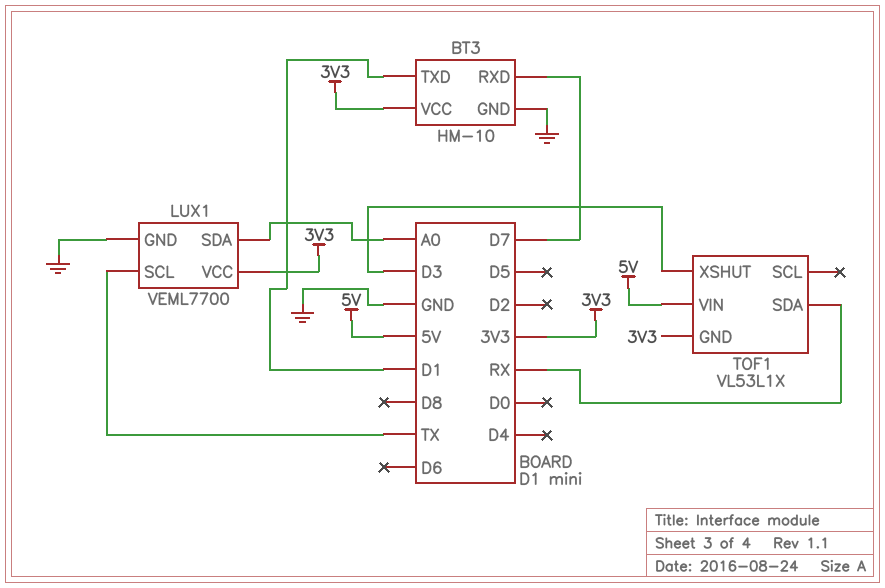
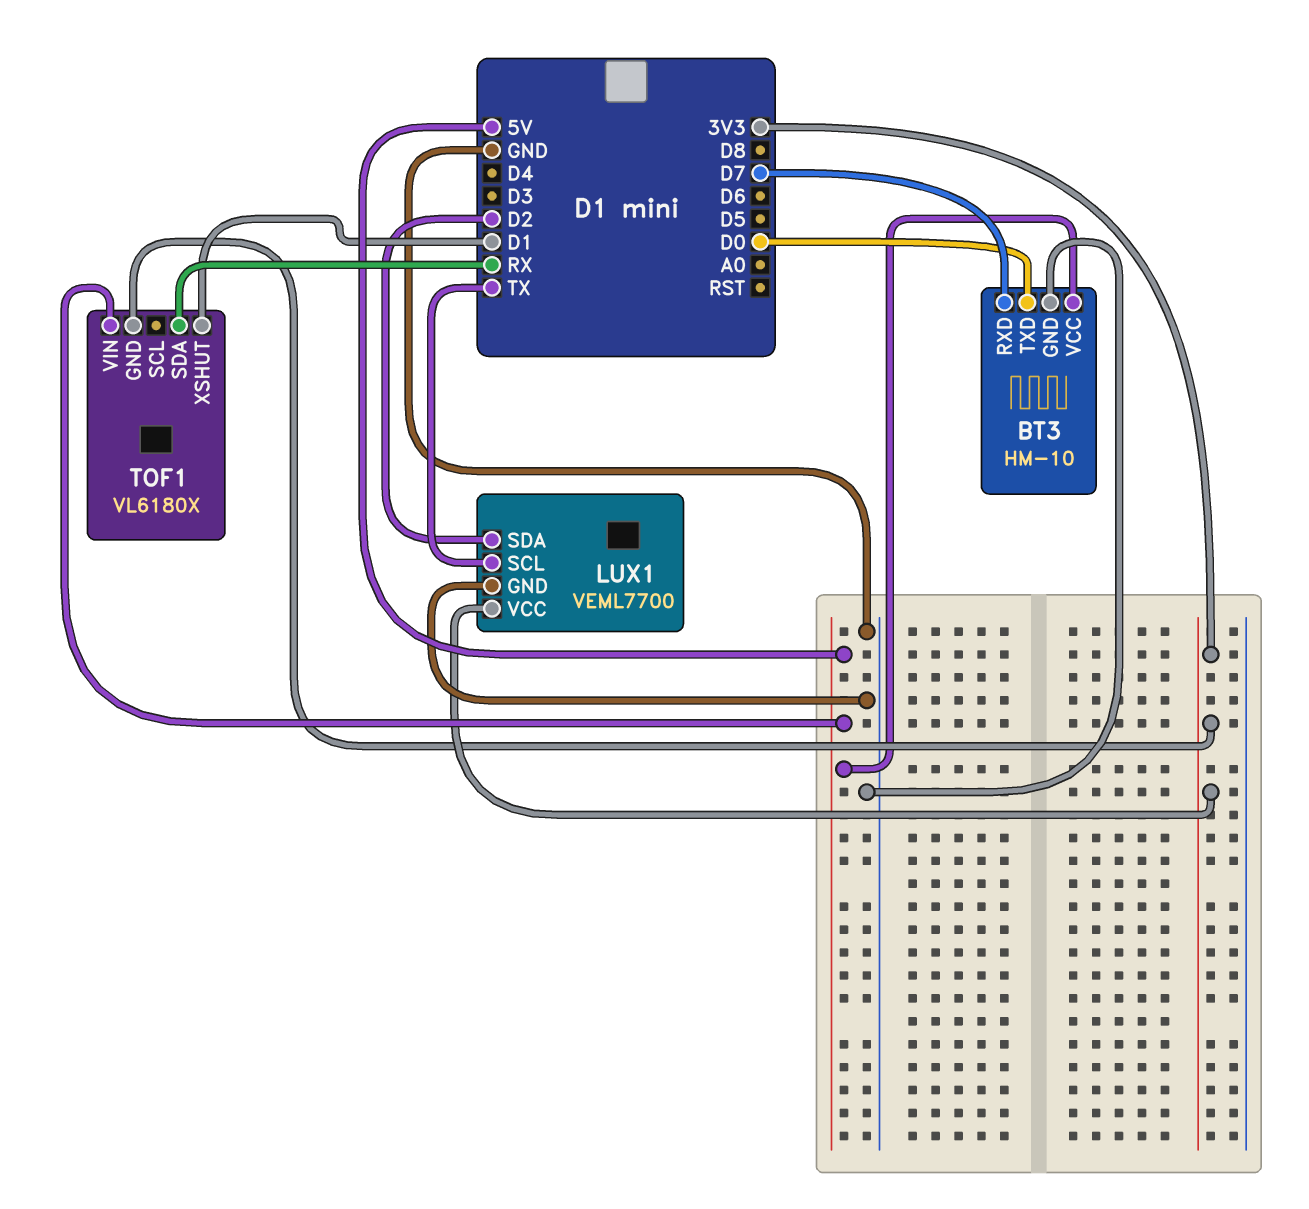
BT3 pin TXD: D1 -> D0
BT3 pin VCC: 3V3 -> 5V
LUX1 pin SDA: A0 -> D2
TOF1: VL53L1X -> VL6180X
TOF1 pin XSHUT: D3 -> D1

